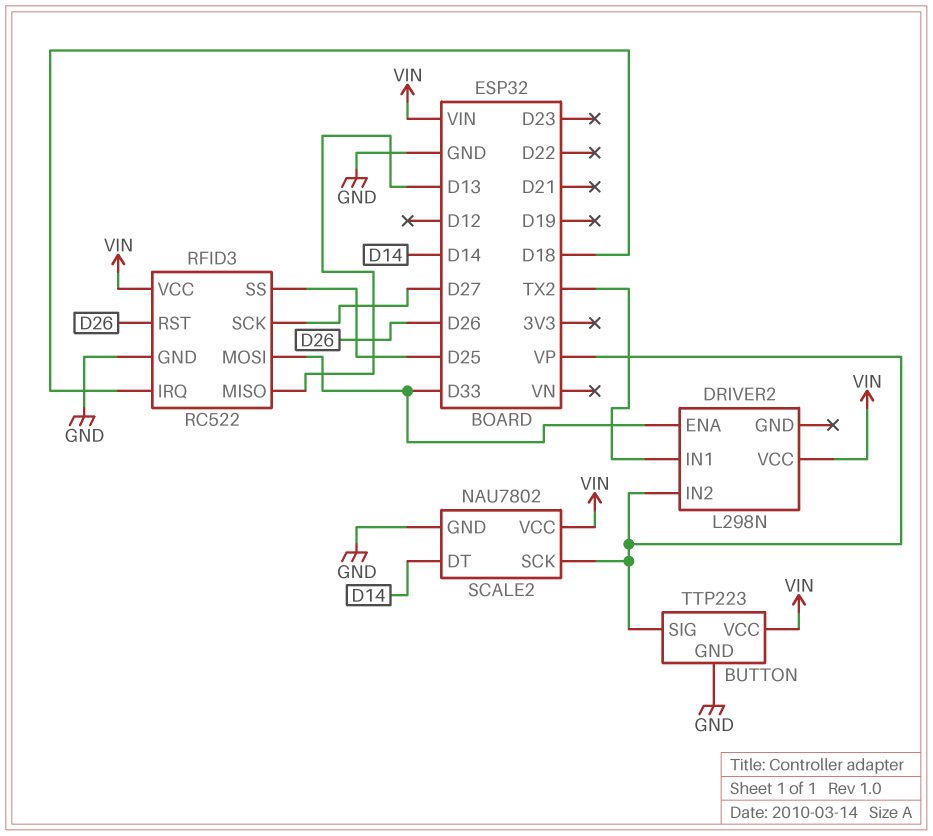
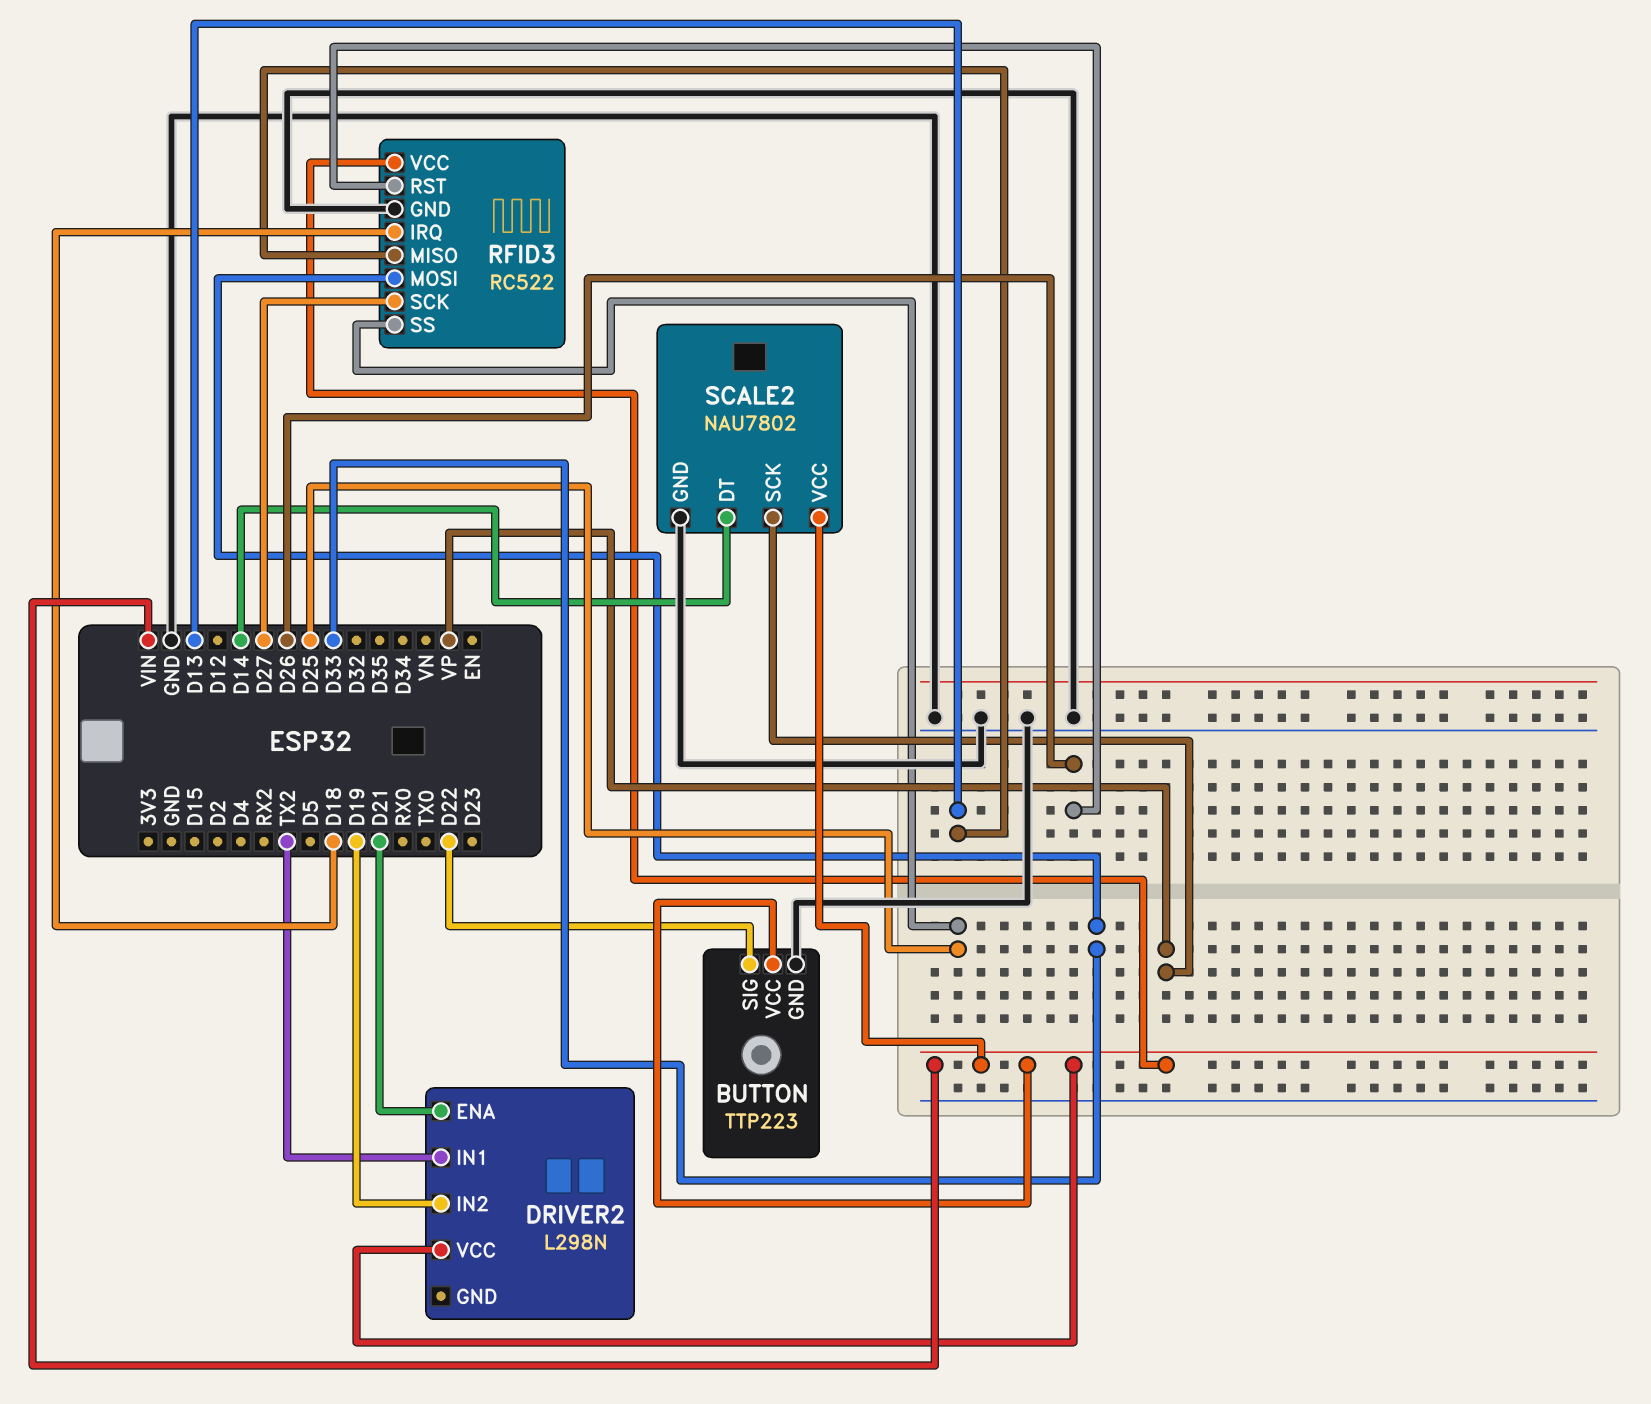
BUTTON pin SIG: VP -> D22
DRIVER2 pin ENA: D33 -> D21
DRIVER2 pin IN2: VP -> D19

